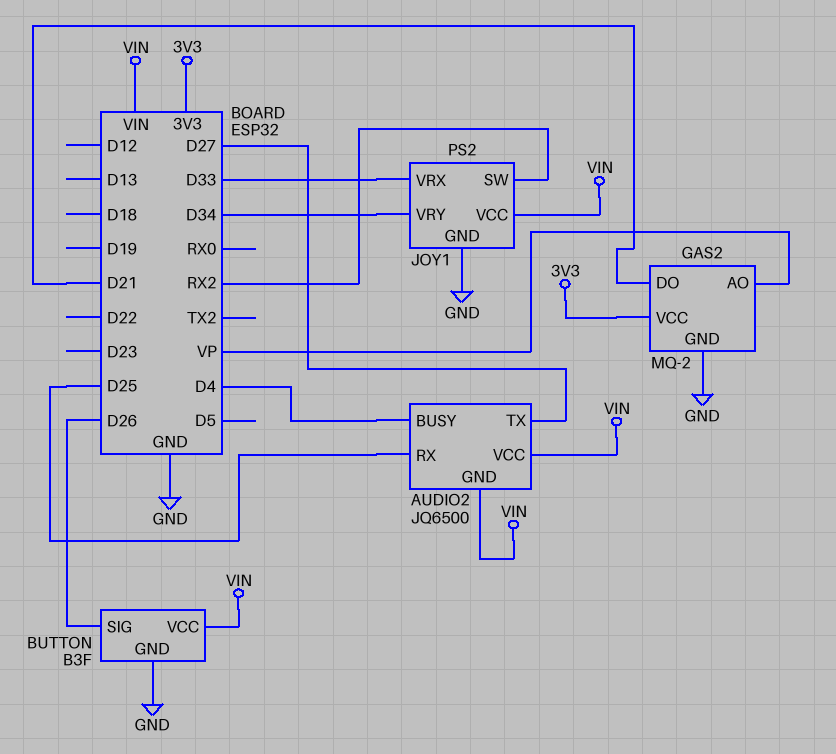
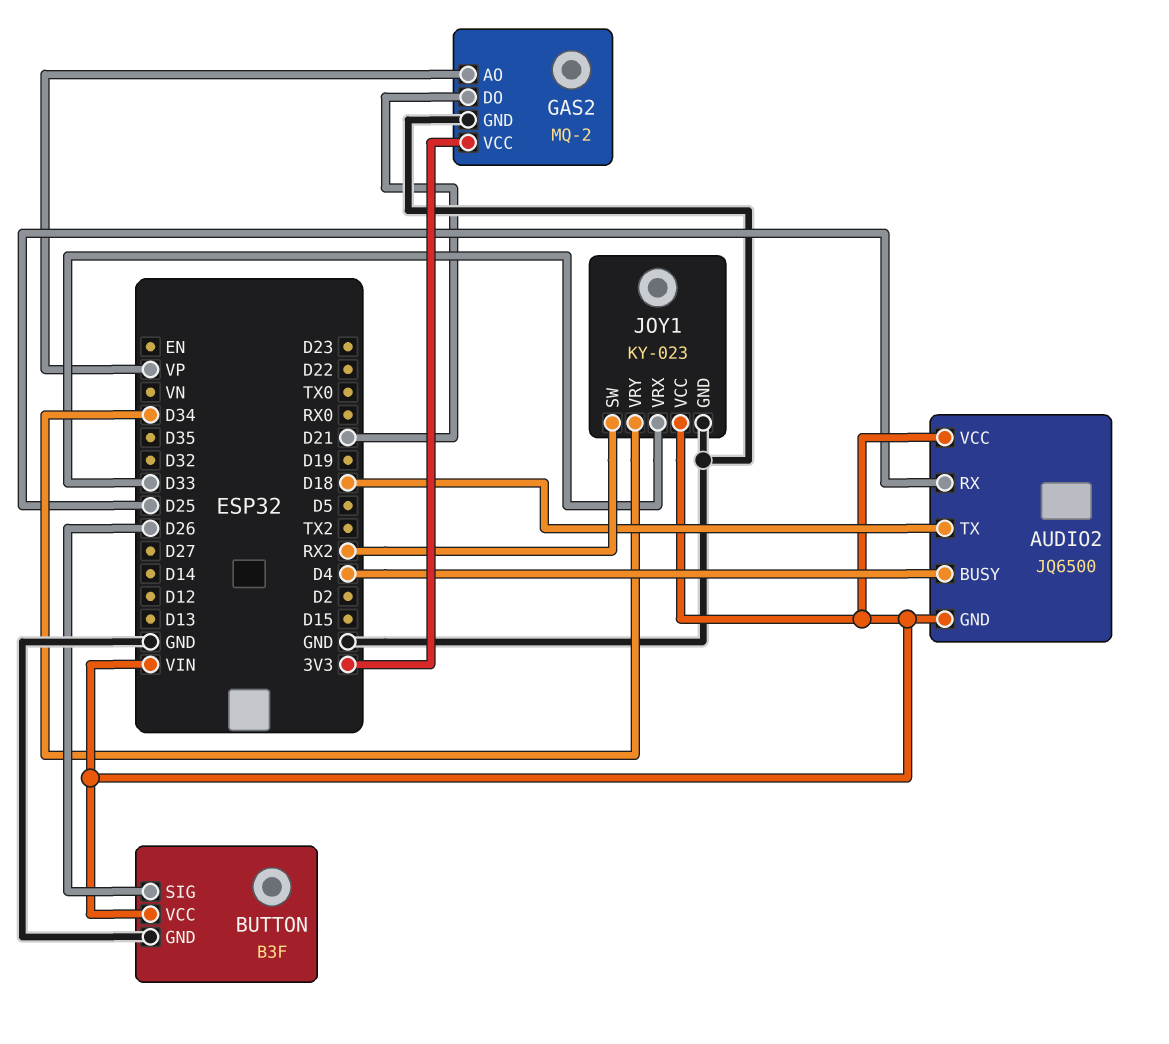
AUDIO2 pin TX: D27 -> D18
JOY1: PS2 -> KY-023

